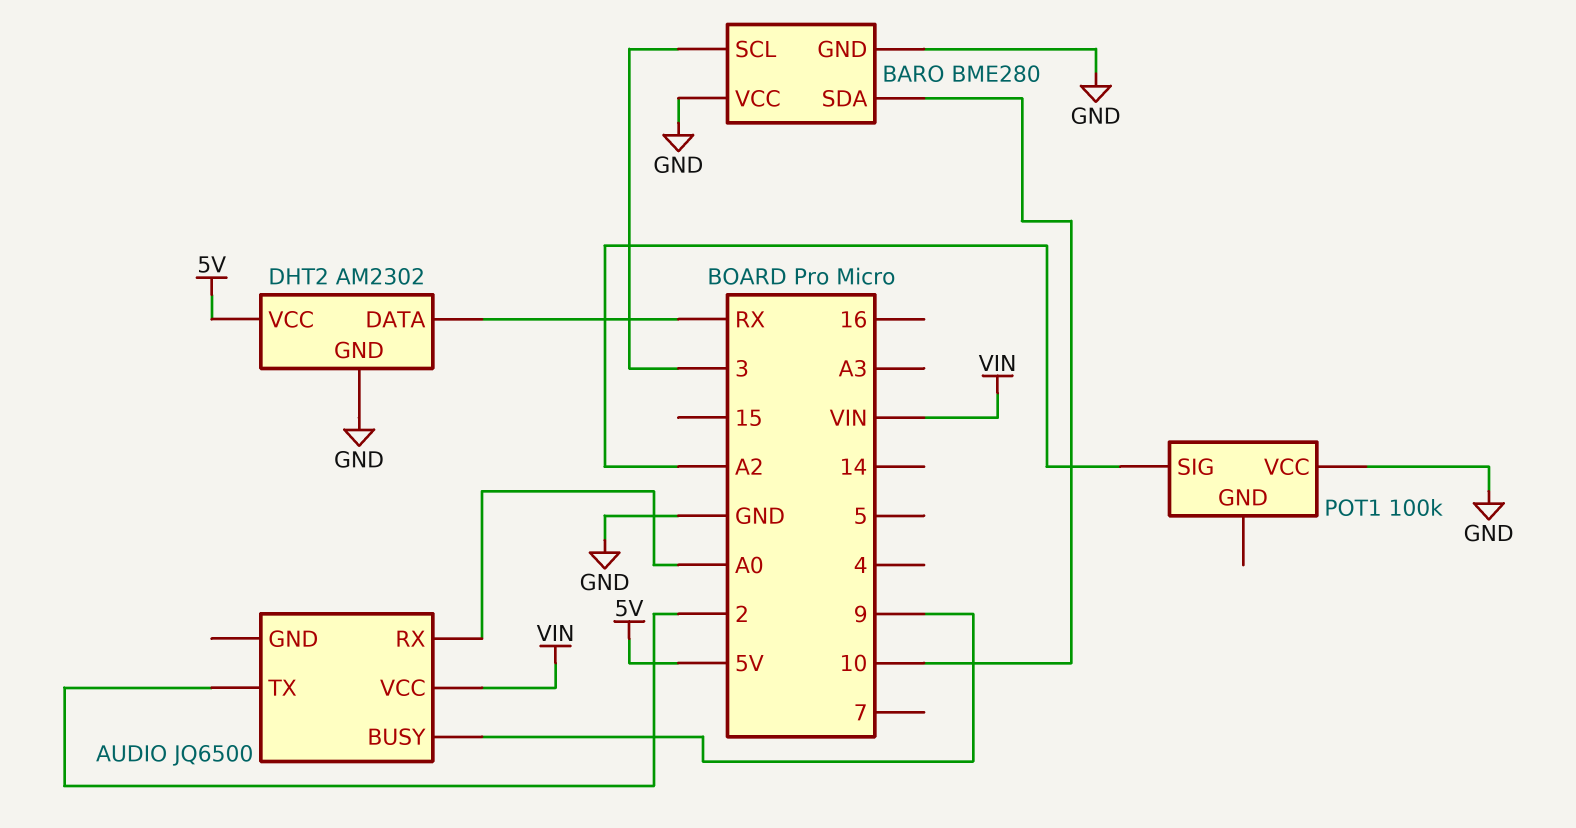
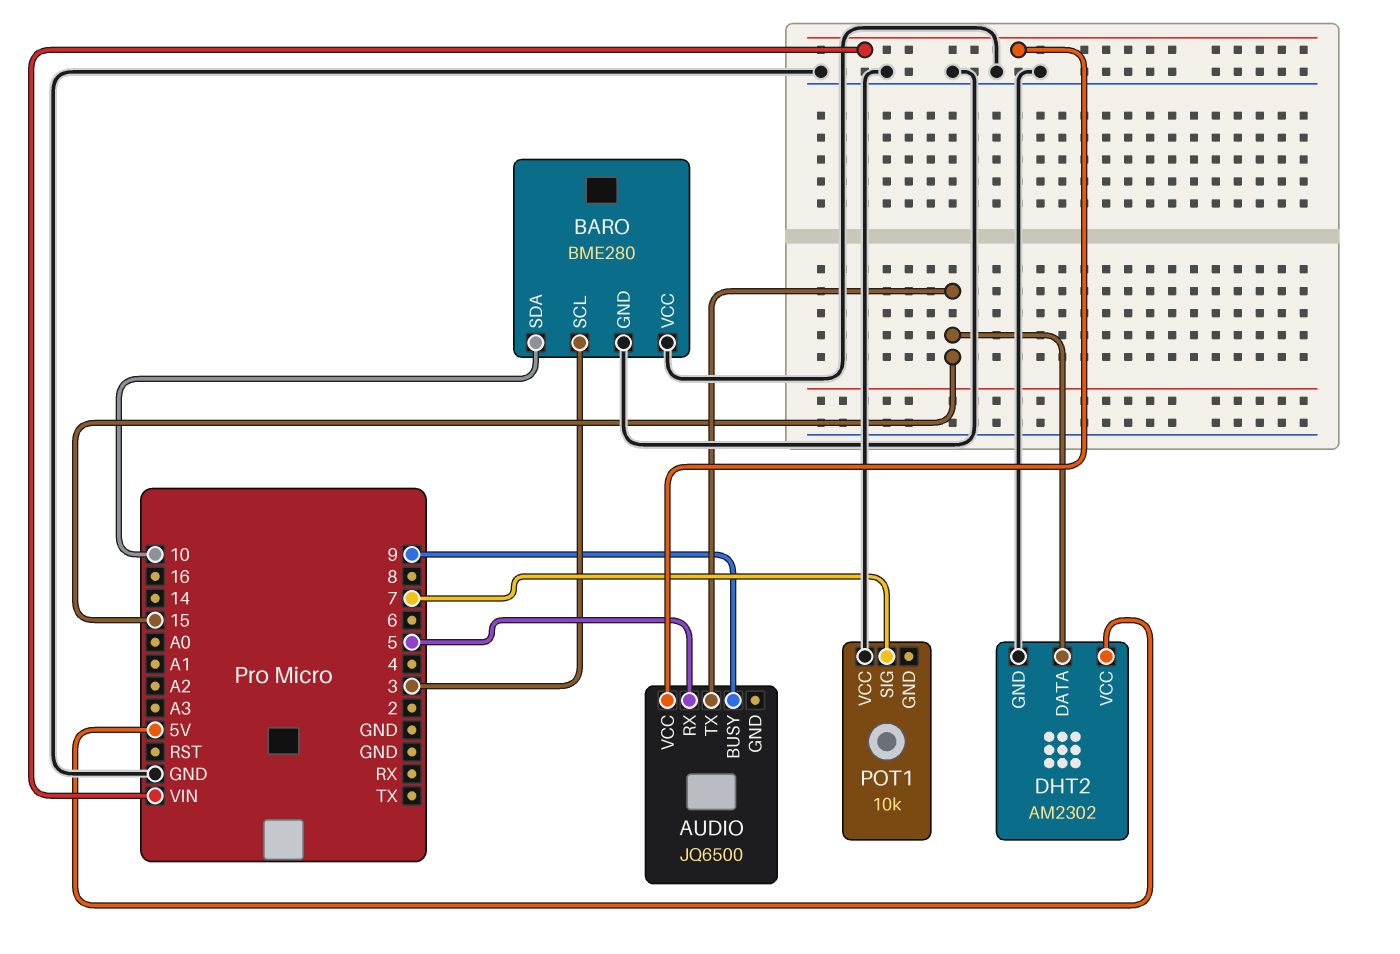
AUDIO pin RX: A0 -> 5
AUDIO pin TX: 2 -> 15
DHT2 pin DATA: RX -> 15
POT1: 100k -> 10k
POT1 pin SIG: A2 -> 7

